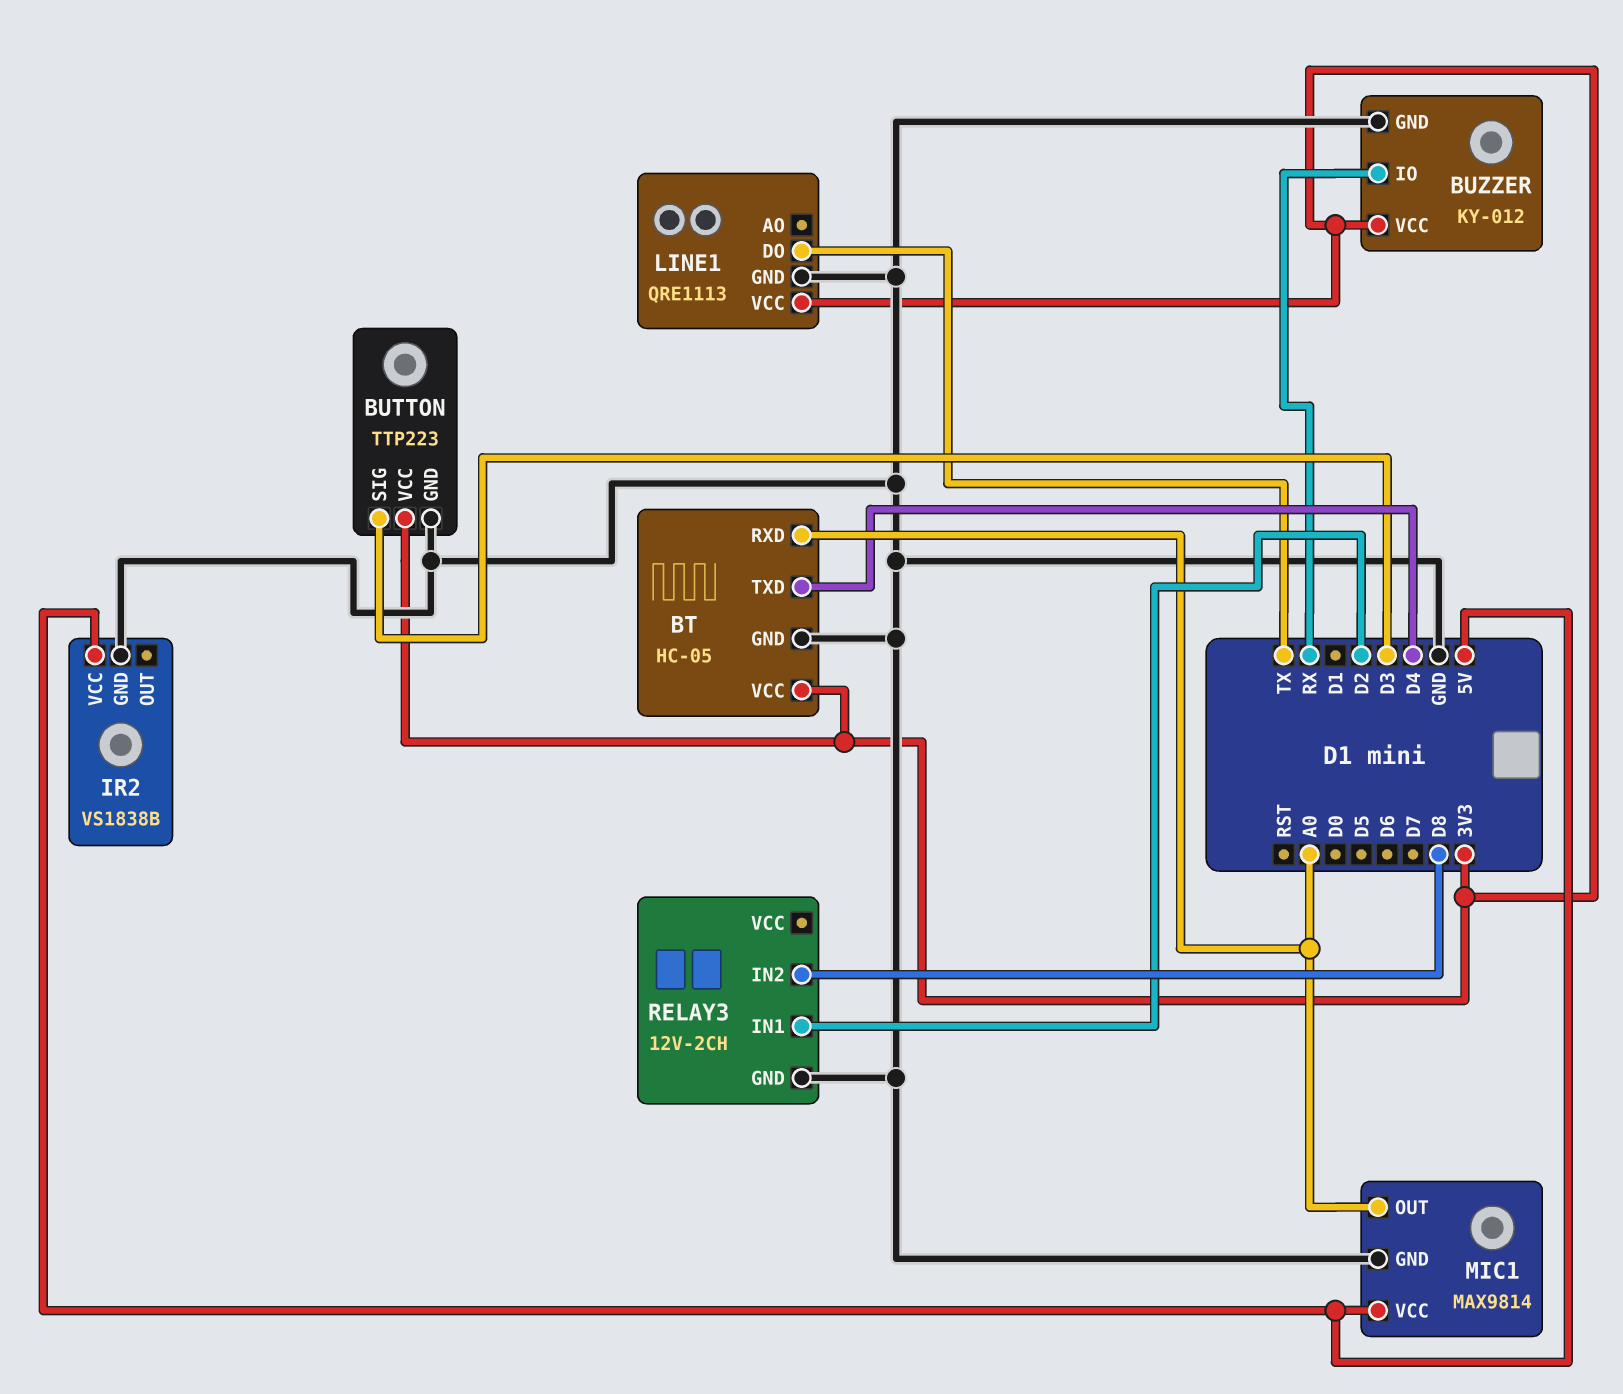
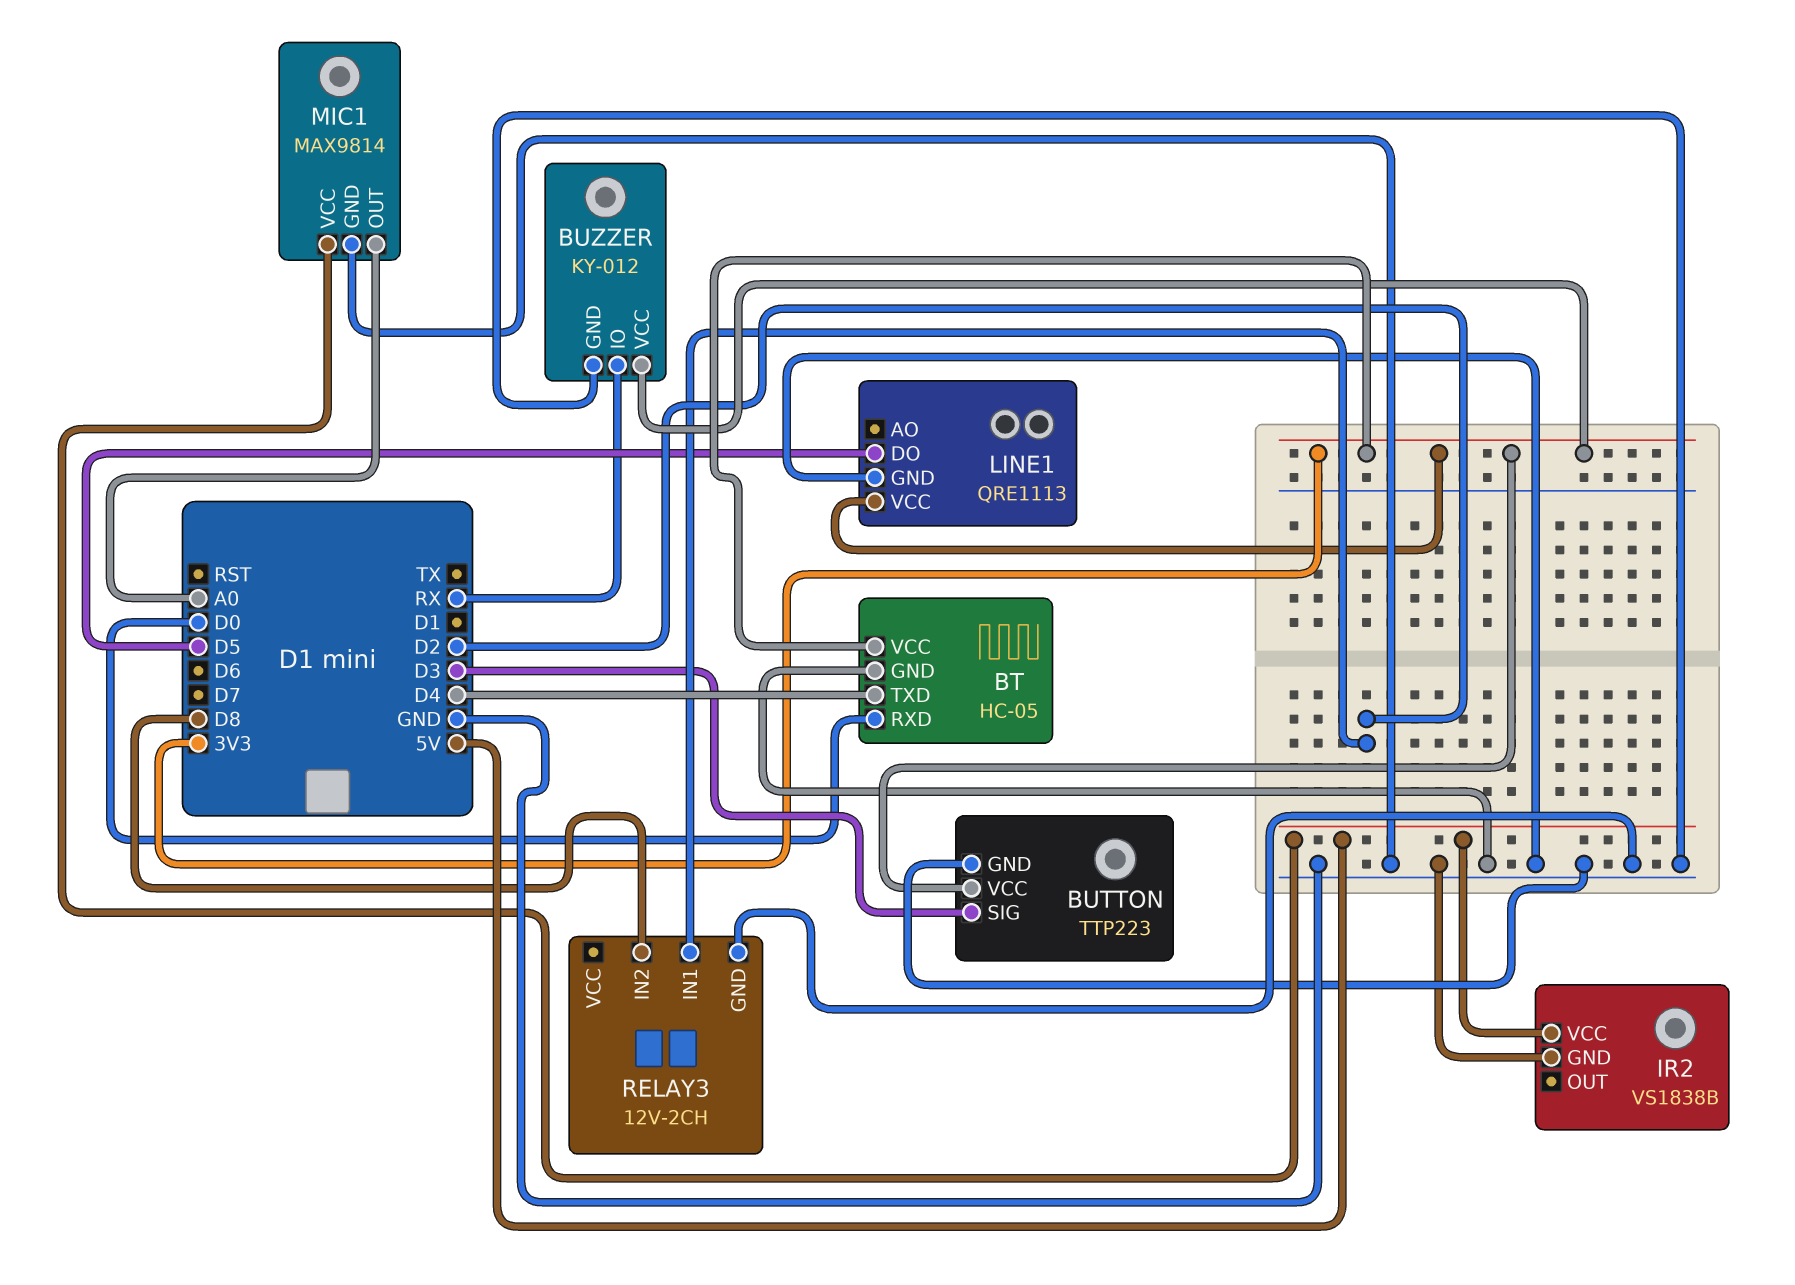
BT pin RXD: A0 -> D0
LINE1 pin DO: TX -> D5

